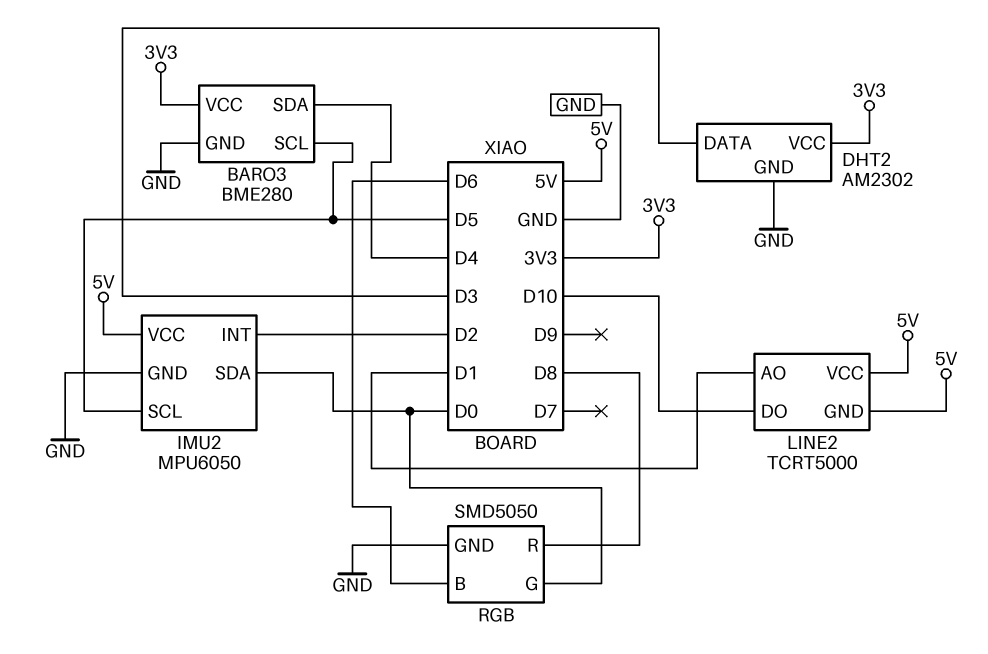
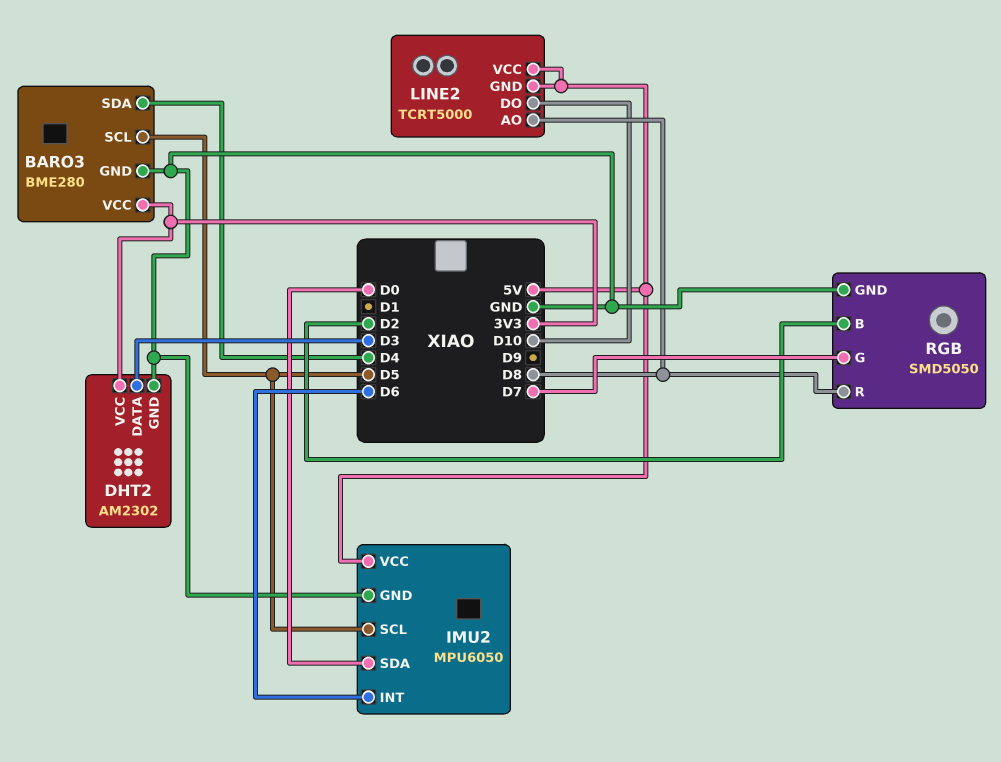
IMU2 pin INT: D2 -> D6
LINE2 pin AO: D1 -> D8
RGB pin B: D6 -> D2
RGB pin G: D0 -> D7

